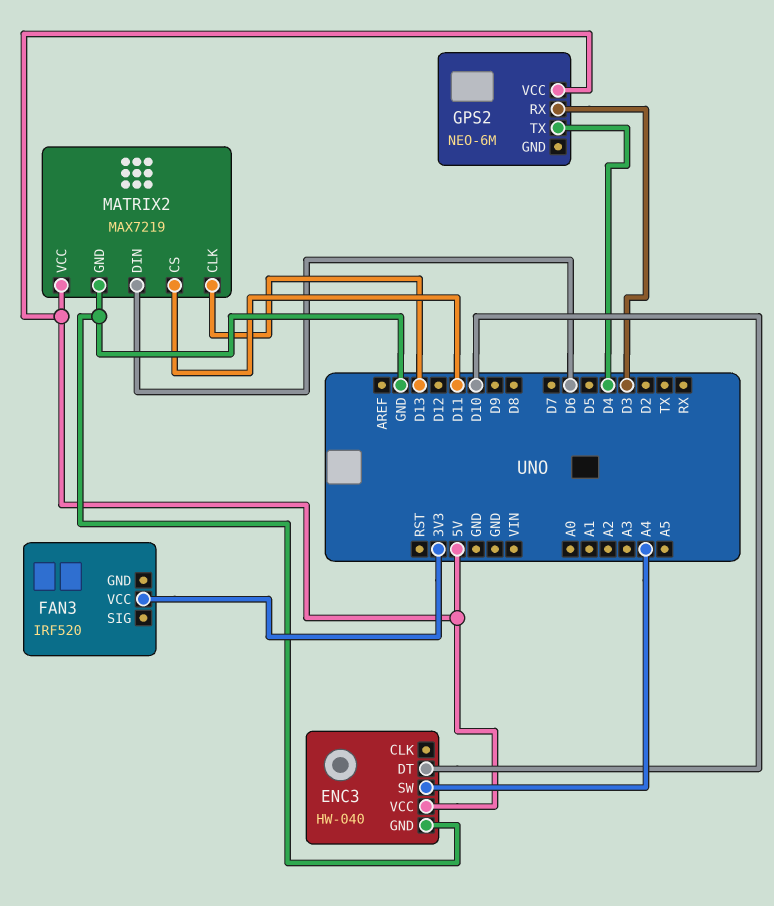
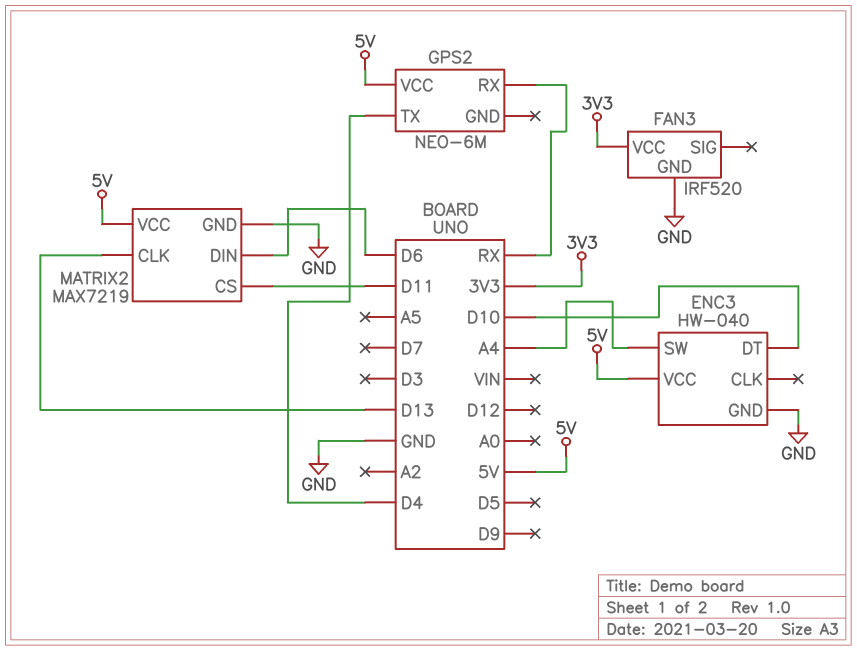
FAN3 pin GND: none -> GND
GPS2 pin RX: D3 -> RX

